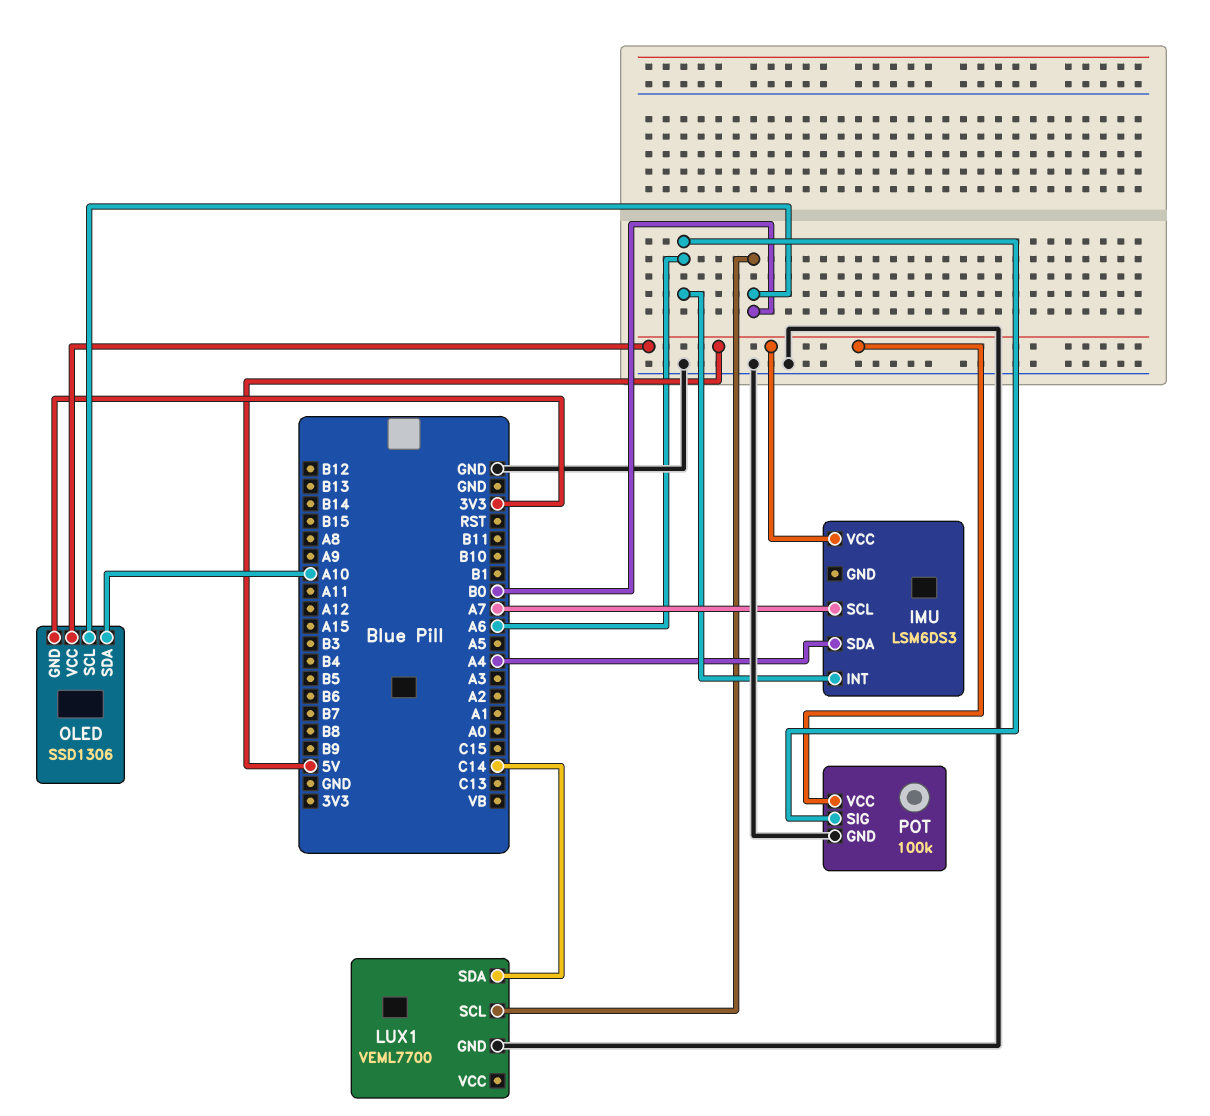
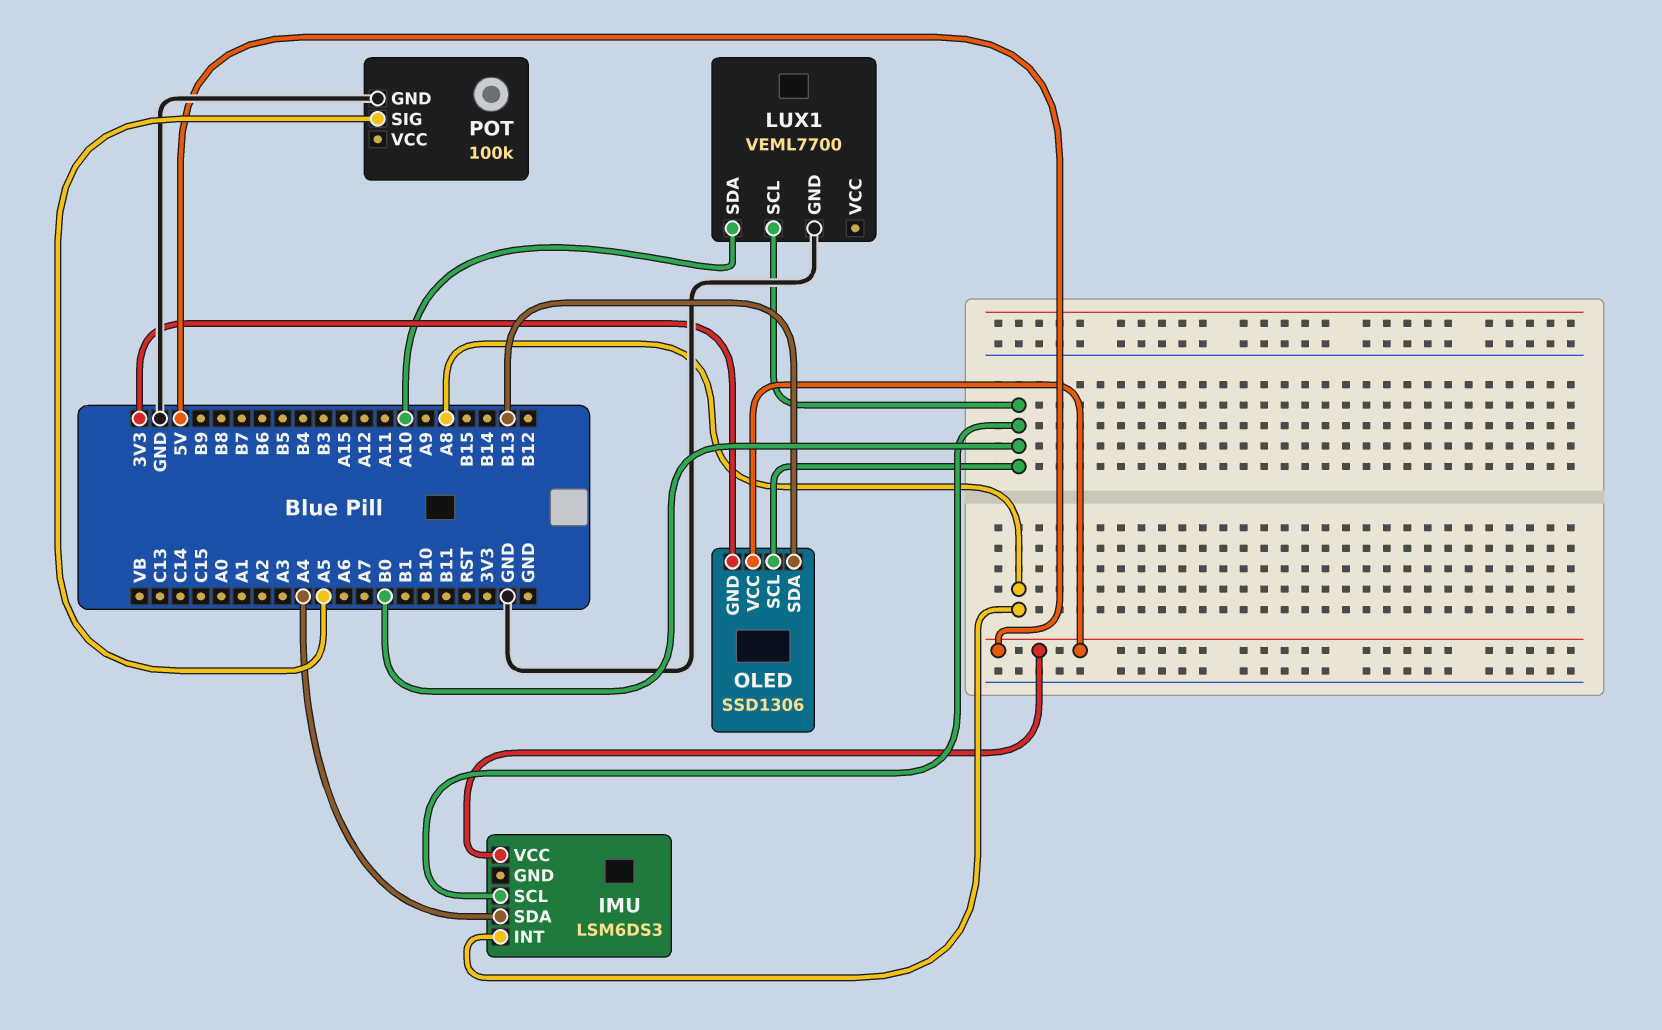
IMU pin INT: A6 -> A8
IMU pin SCL: A7 -> B0
LUX1 pin SDA: C14 -> A10
OLED pin SDA: A10 -> B13
POT pin SIG: A6 -> A5
POT pin VCC: 5V -> none

